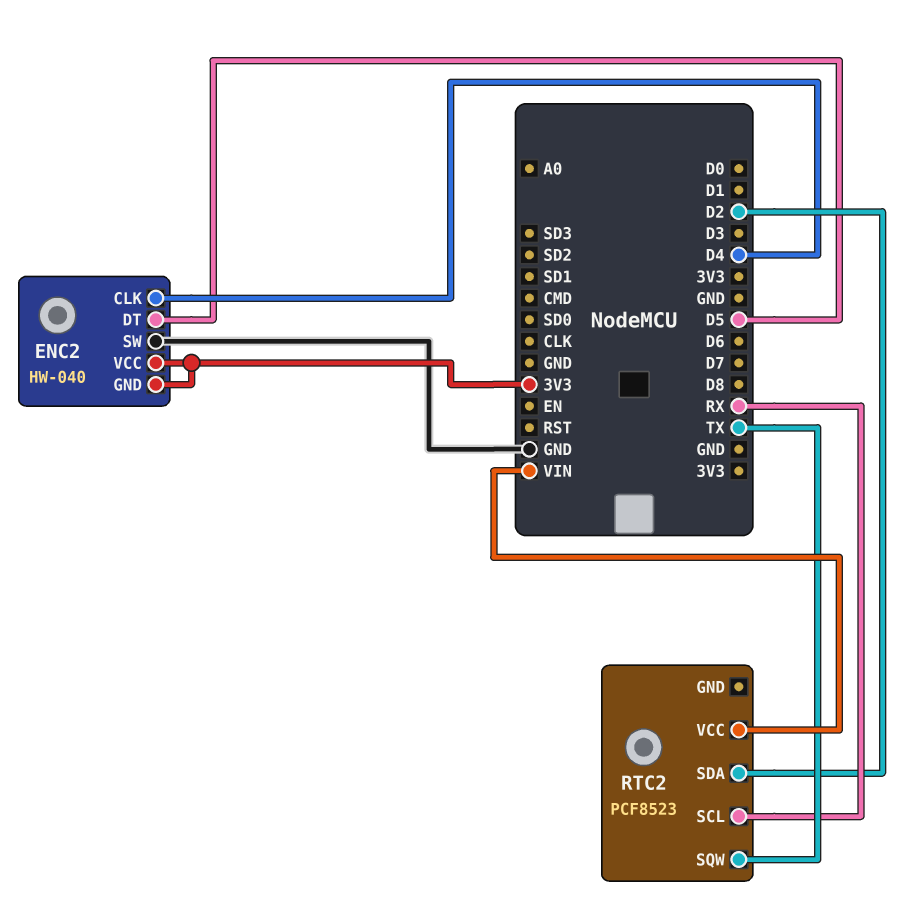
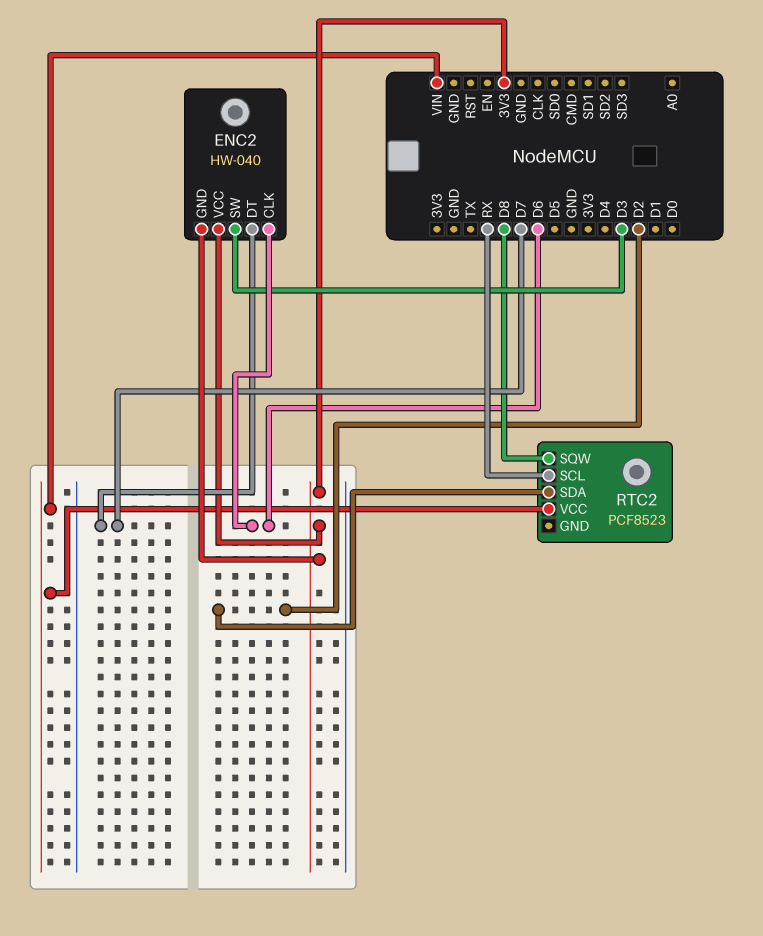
ENC2 pin CLK: D4 -> D6
ENC2 pin DT: D5 -> D7
ENC2 pin SW: GND -> D3
RTC2 pin SQW: TX -> D8

